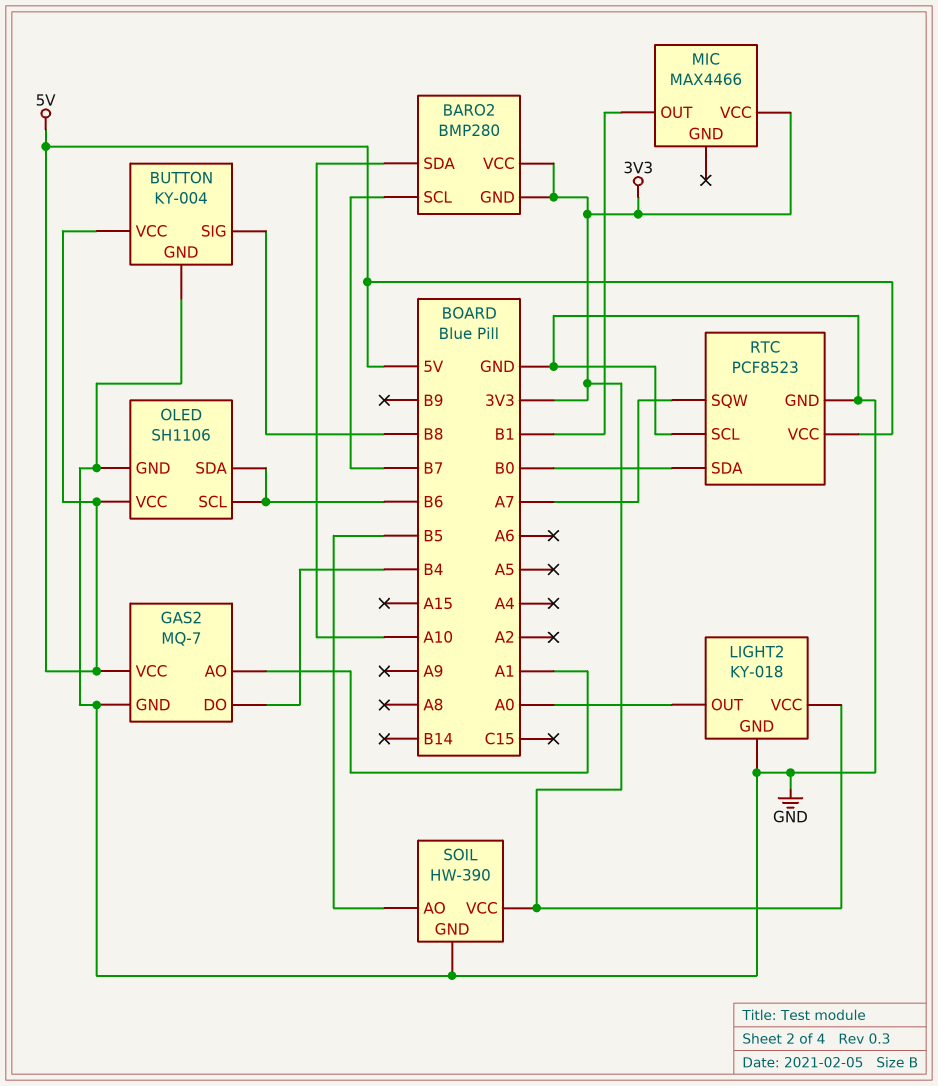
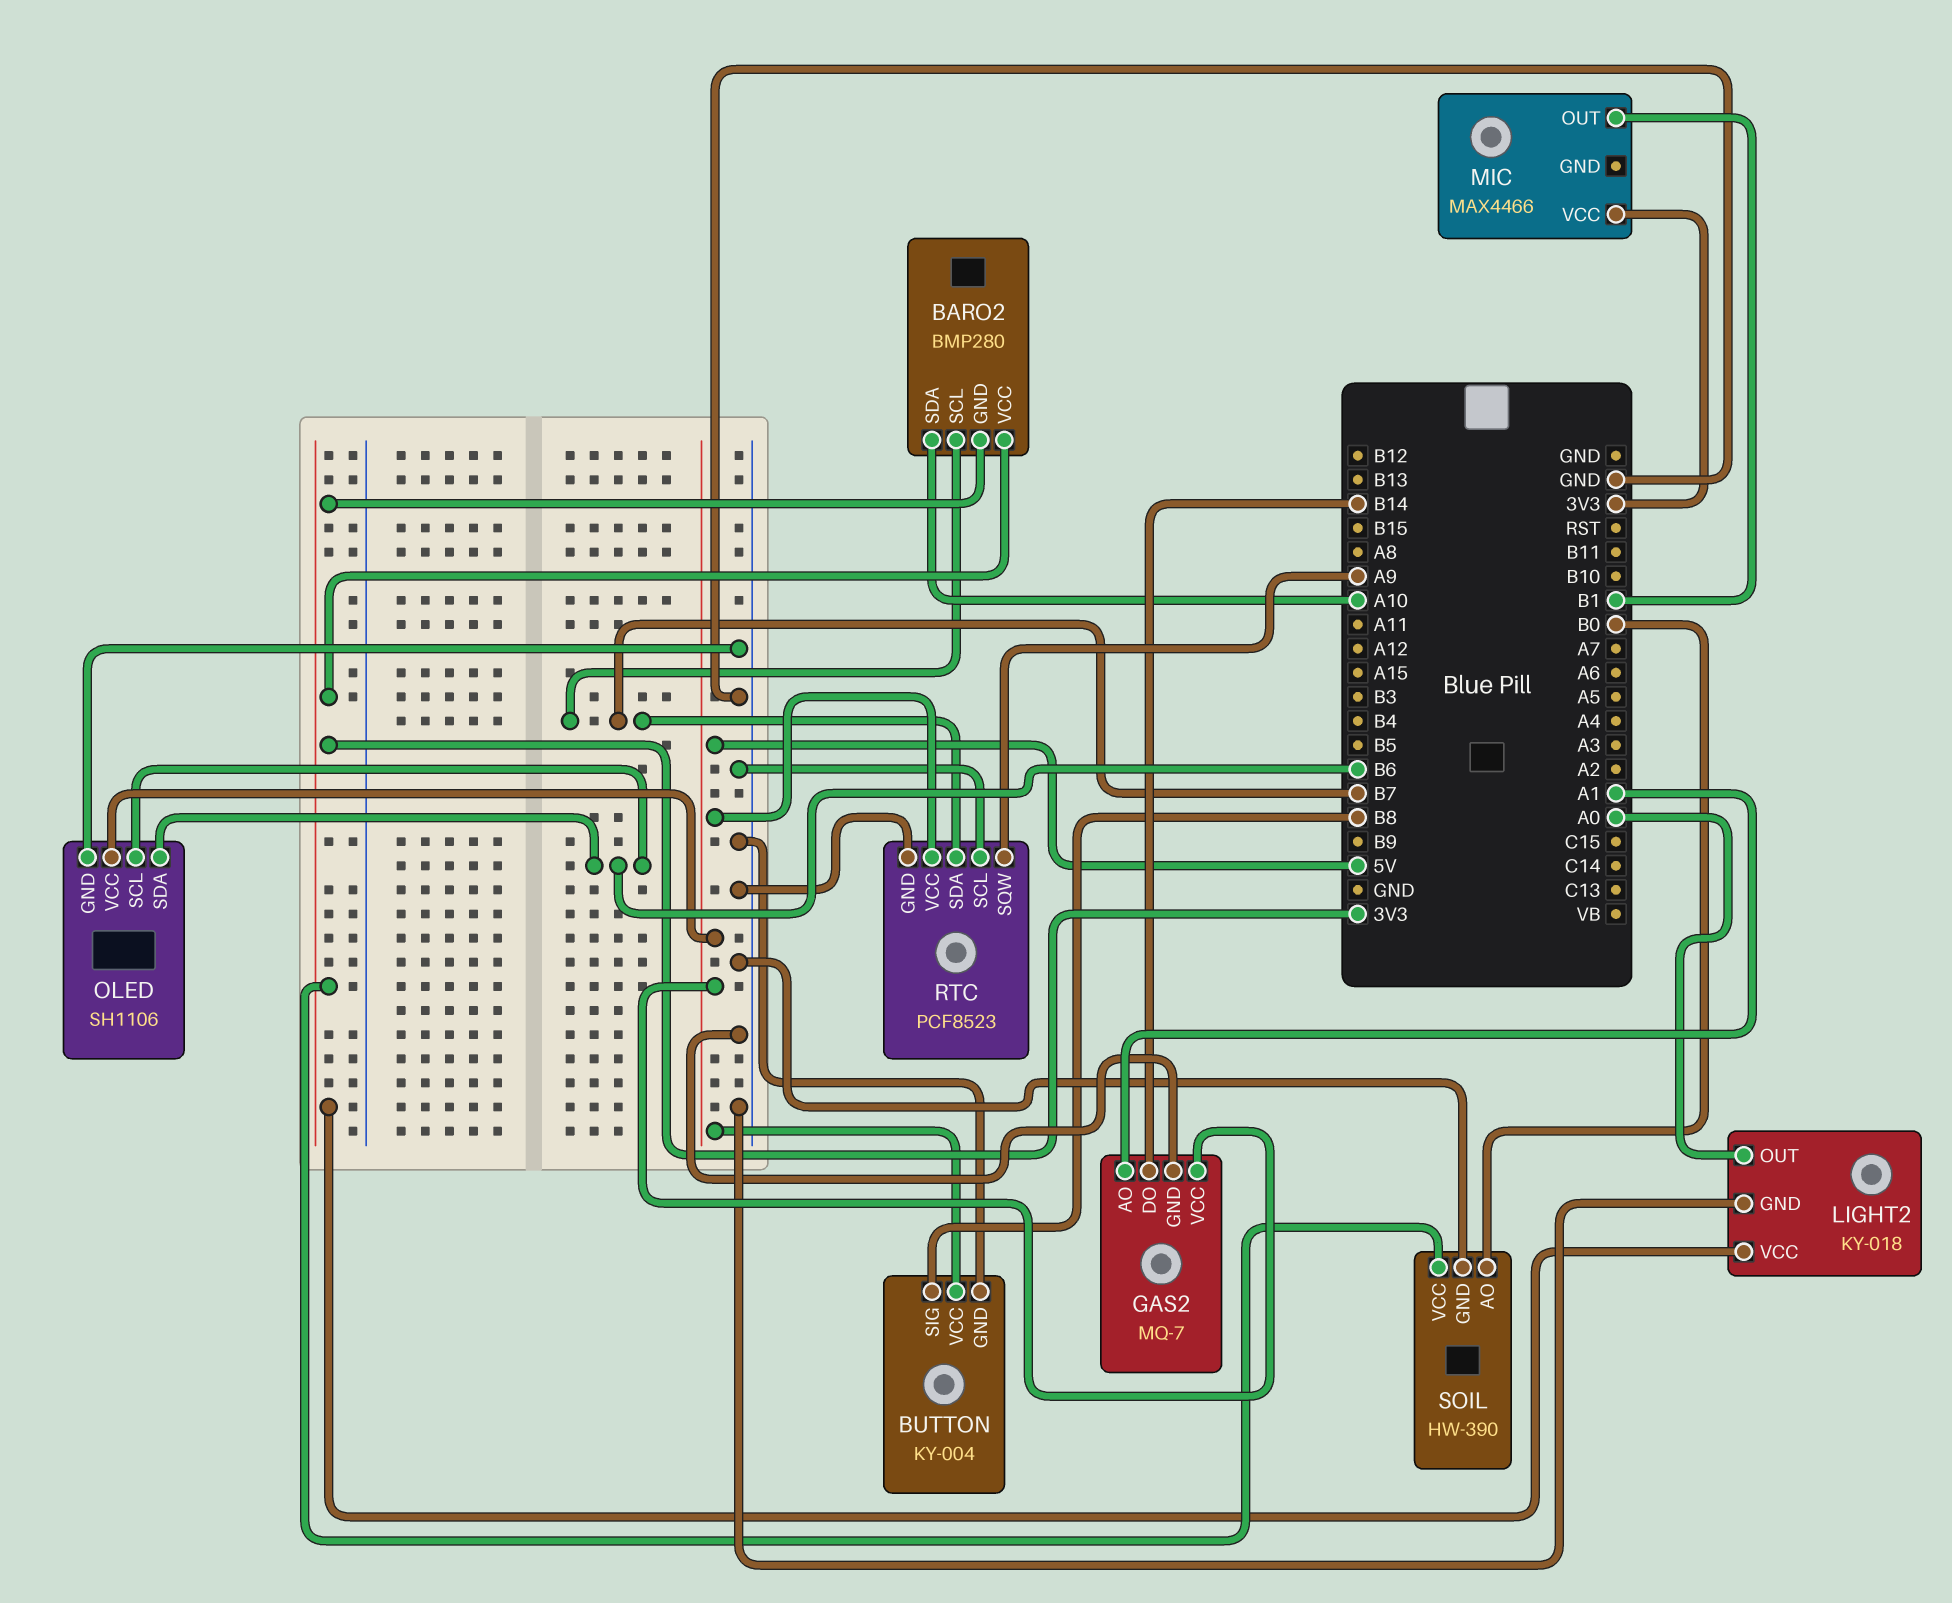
GAS2 pin DO: B4 -> B14
RTC pin SDA: B0 -> B7
RTC pin SQW: A7 -> A9
SOIL pin AO: B5 -> B0

